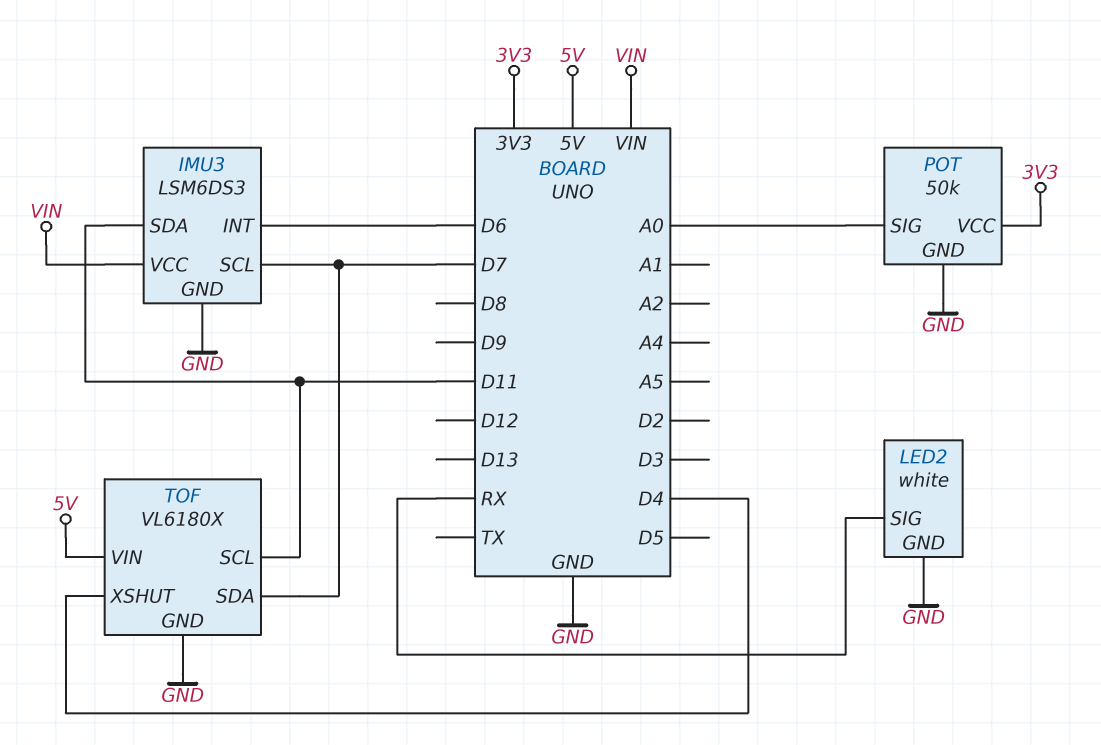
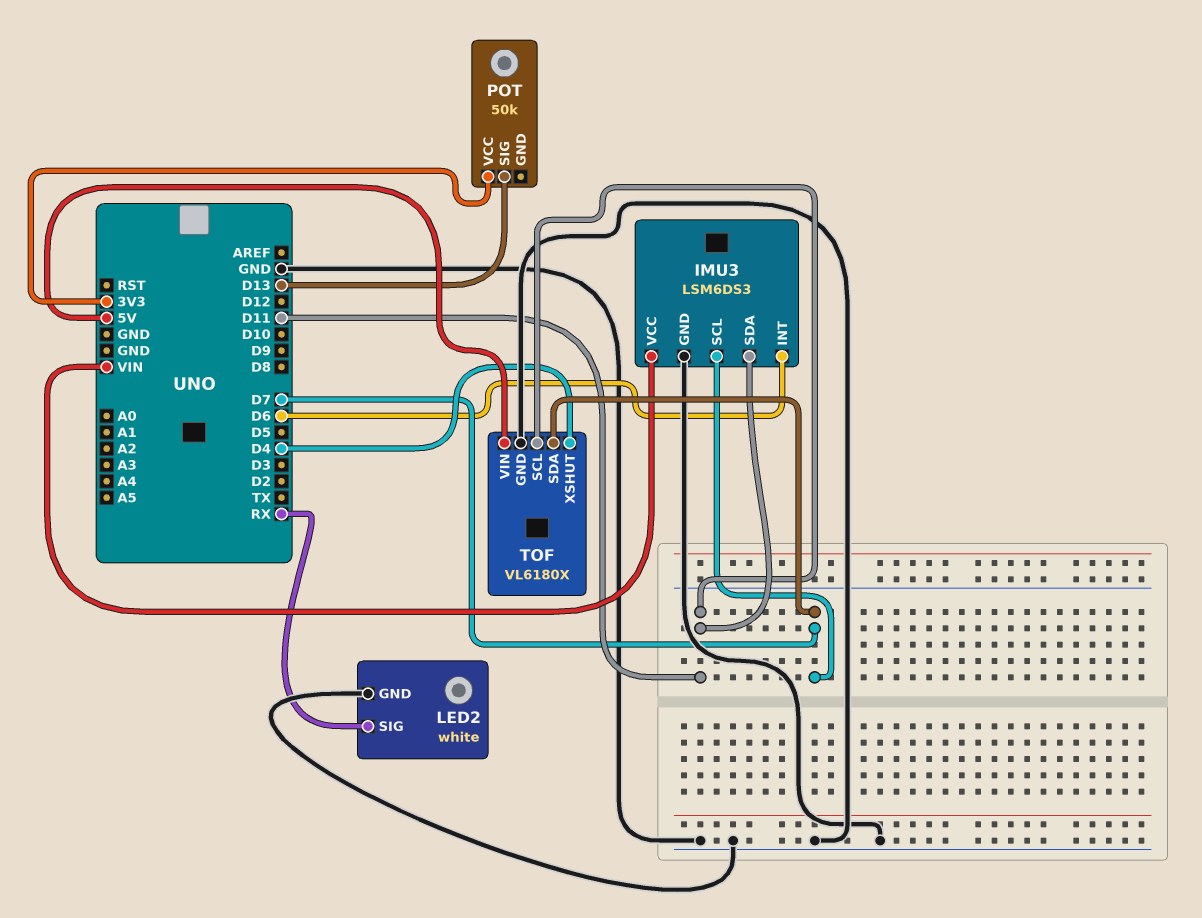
POT pin GND: GND -> none
POT pin SIG: A0 -> D13

